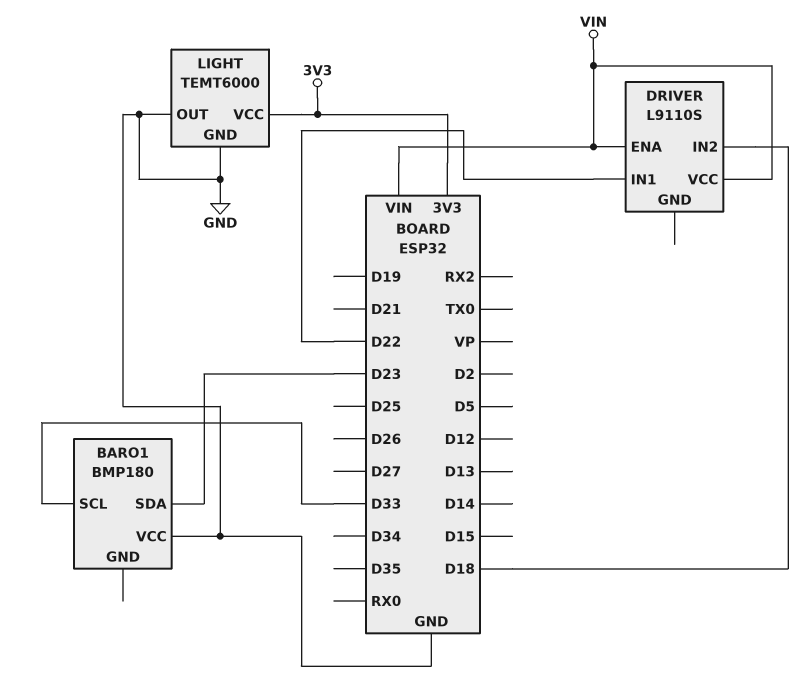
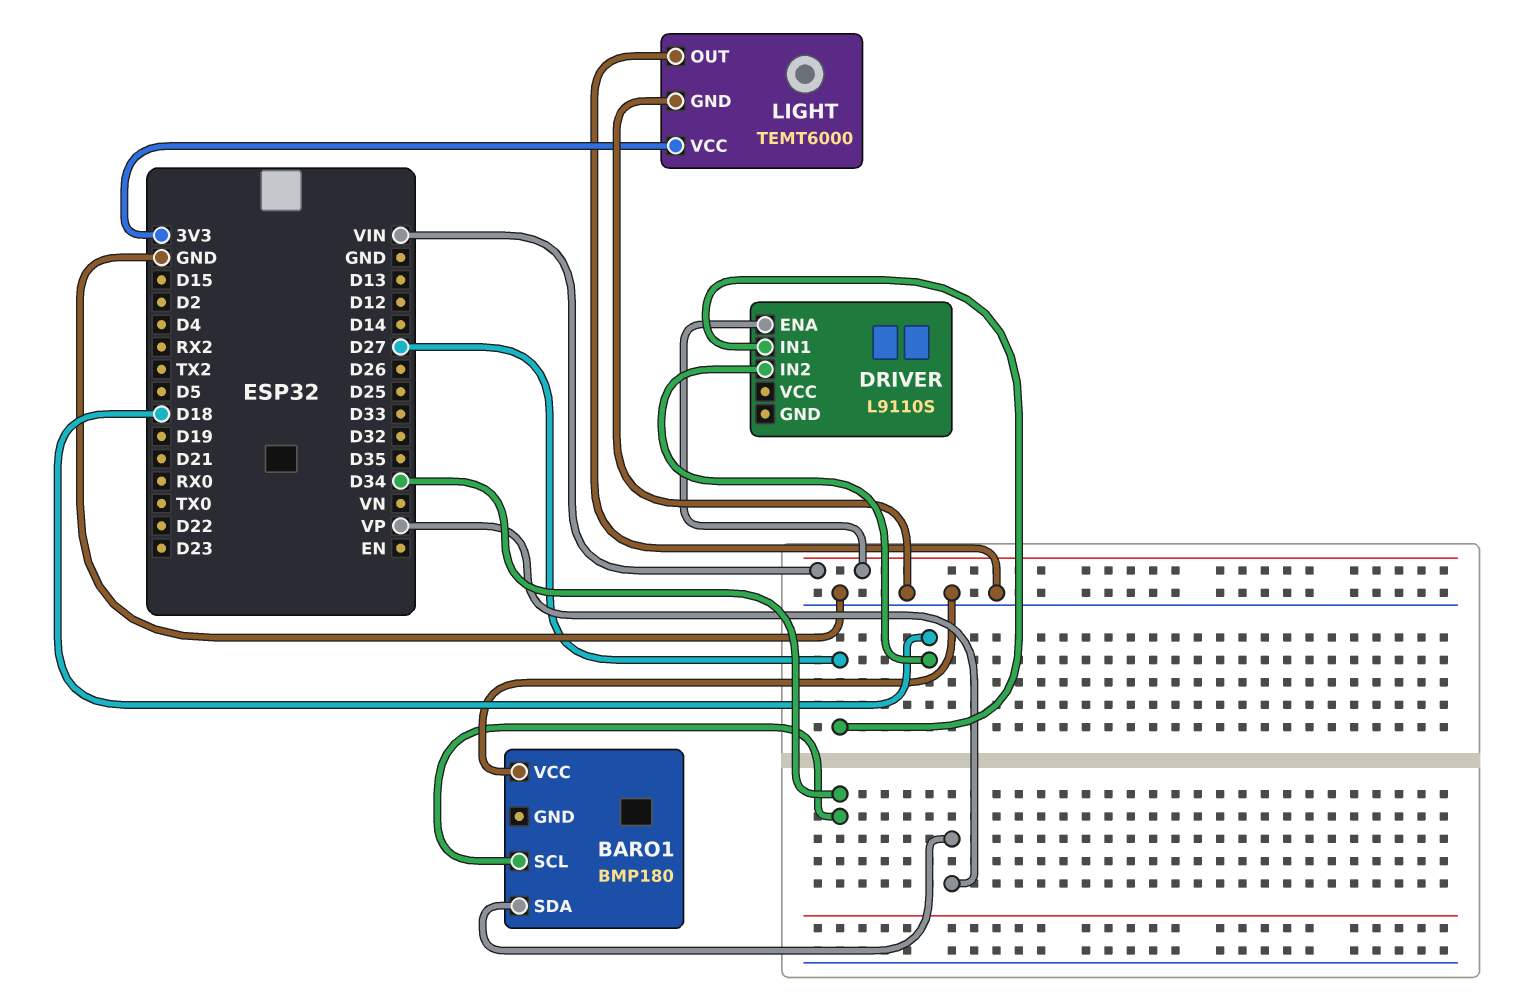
BARO1 pin SCL: D33 -> D34
BARO1 pin SDA: D23 -> VP
DRIVER pin IN1: D22 -> D27
DRIVER pin VCC: VIN -> none

